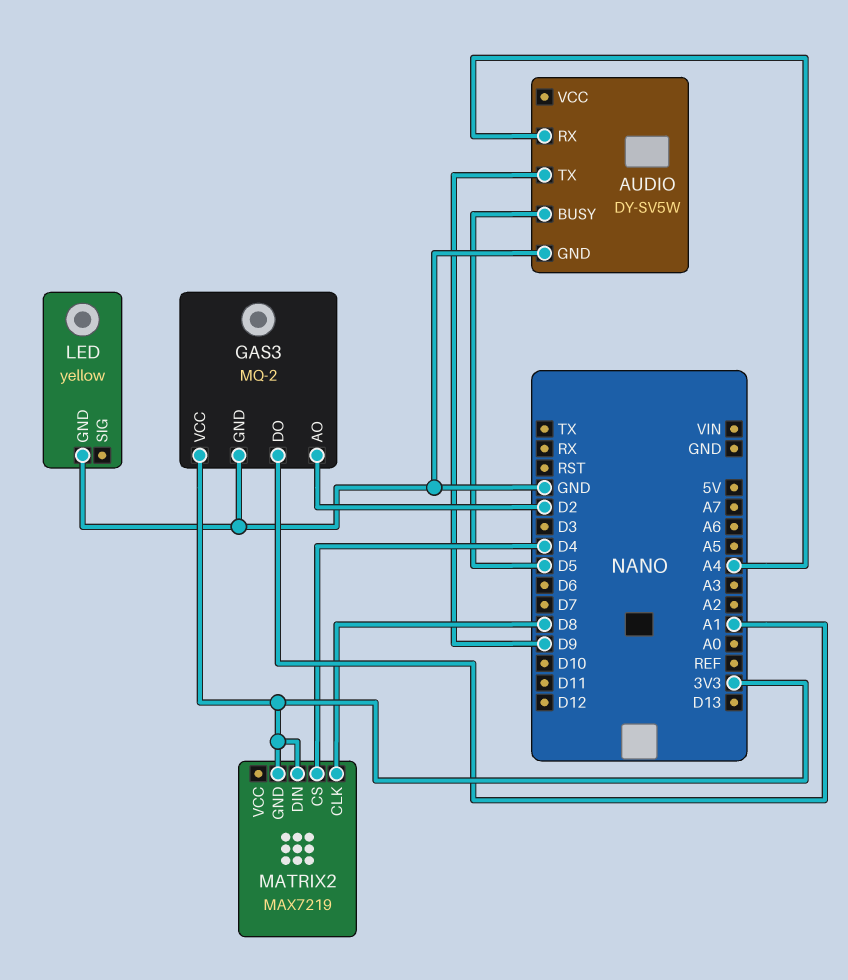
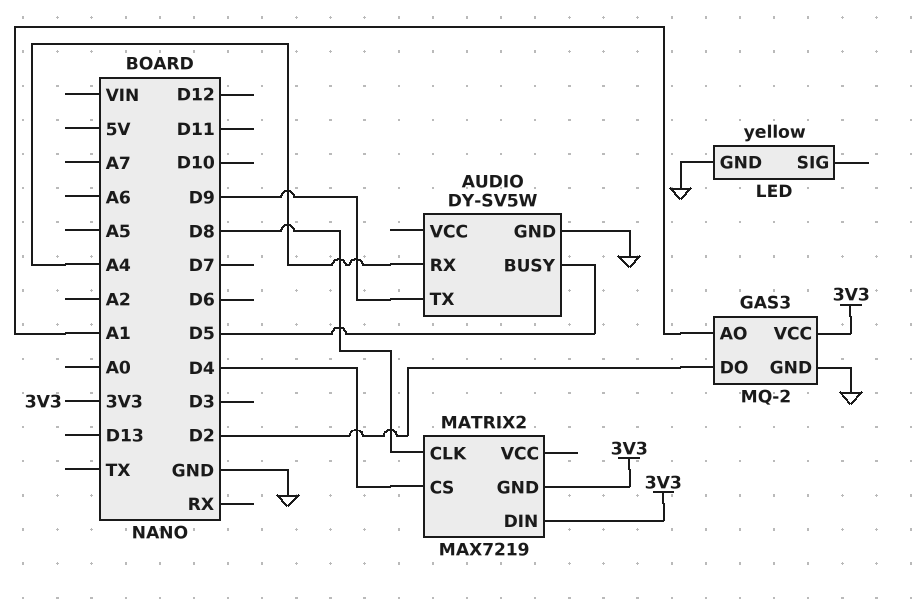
GAS3 pin AO: D2 -> A1
GAS3 pin DO: A1 -> D2

